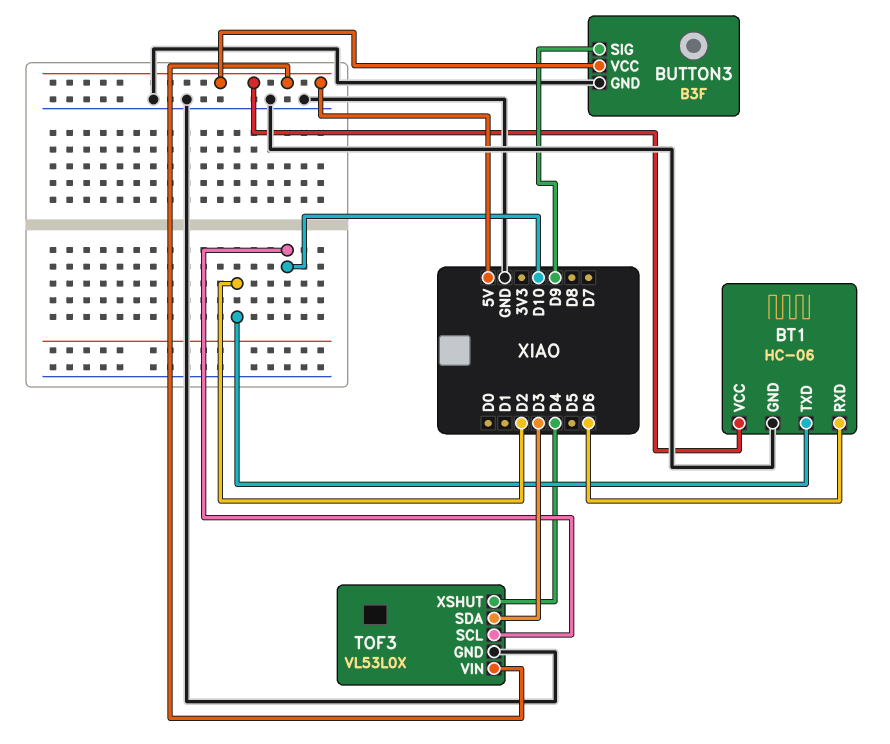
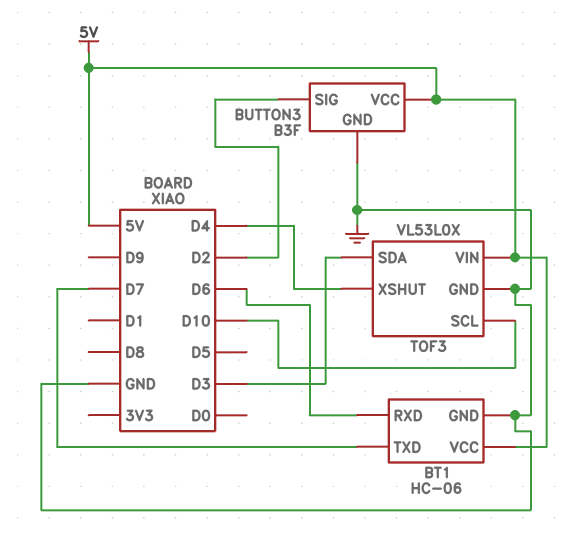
BT1 pin TXD: D2 -> D7
BUTTON3 pin SIG: D9 -> D2

